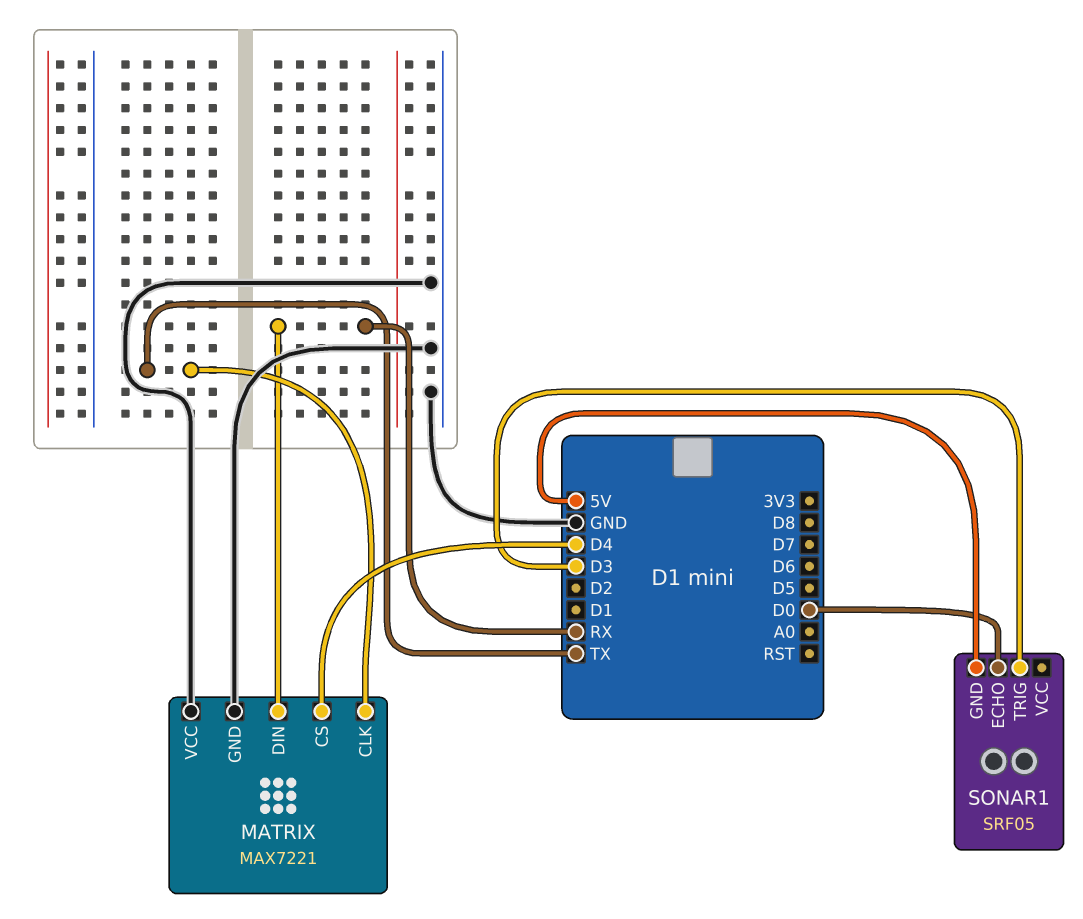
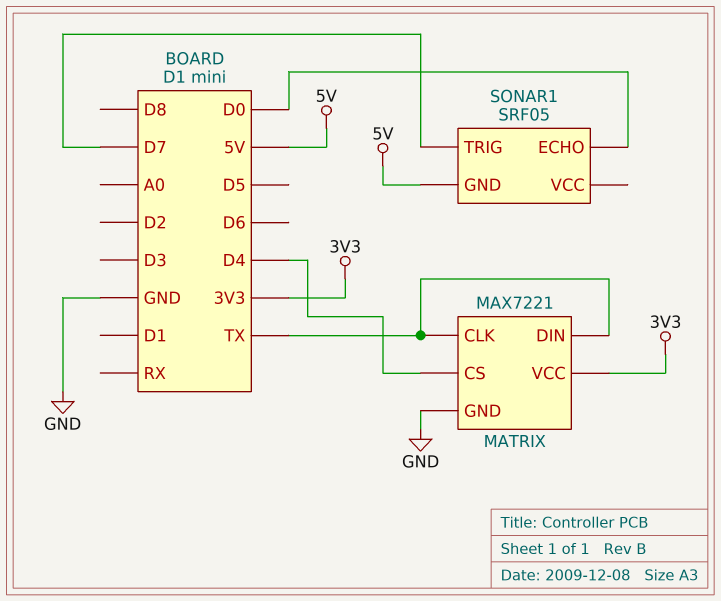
MATRIX pin DIN: RX -> TX
MATRIX pin VCC: GND -> 3V3
SONAR1 pin TRIG: D3 -> D7

